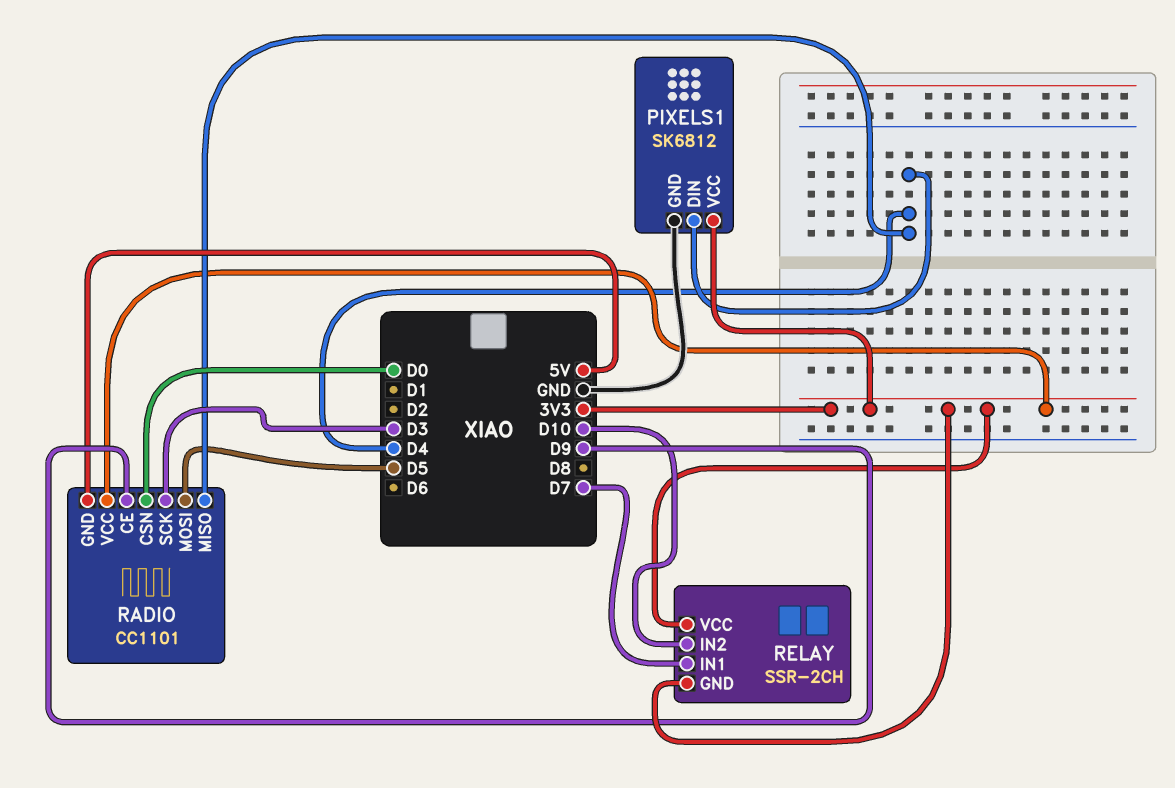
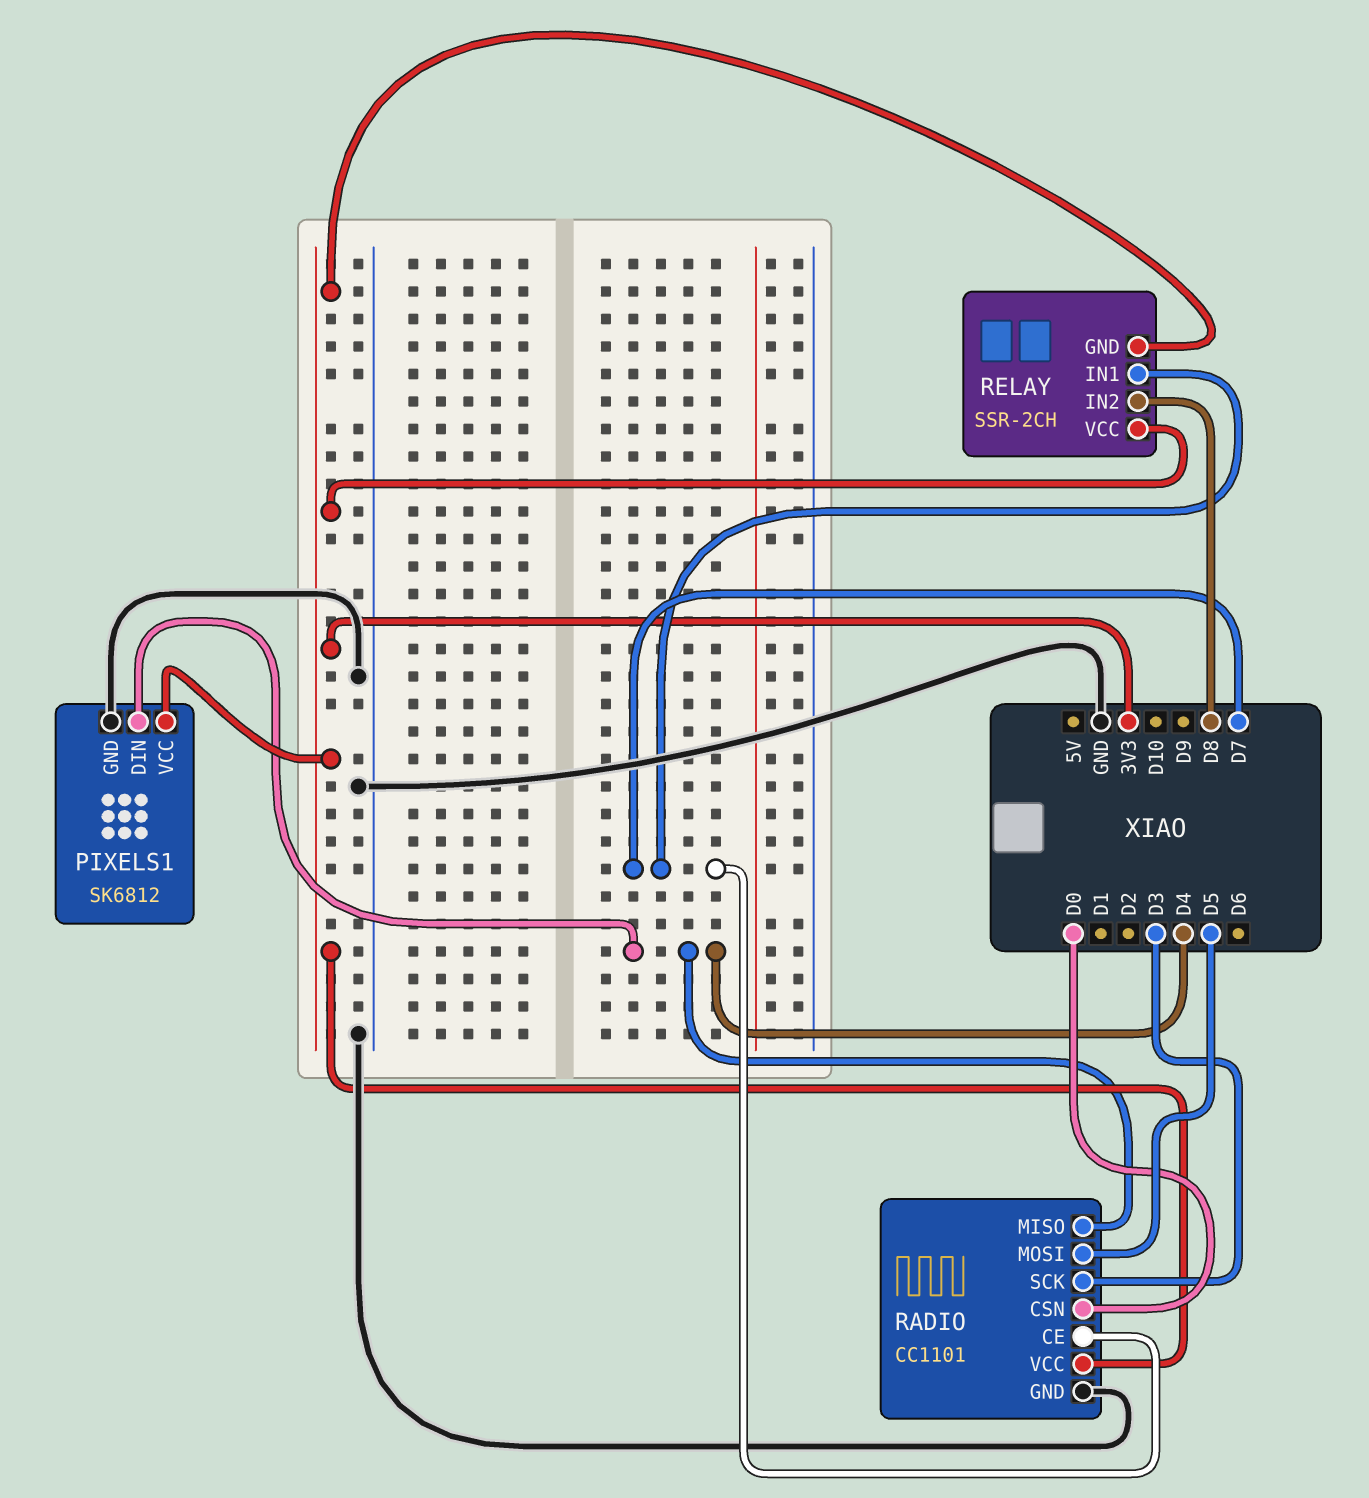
RADIO pin CE: D9 -> D7
RADIO pin GND: 5V -> GND
RELAY pin IN2: D10 -> D8

